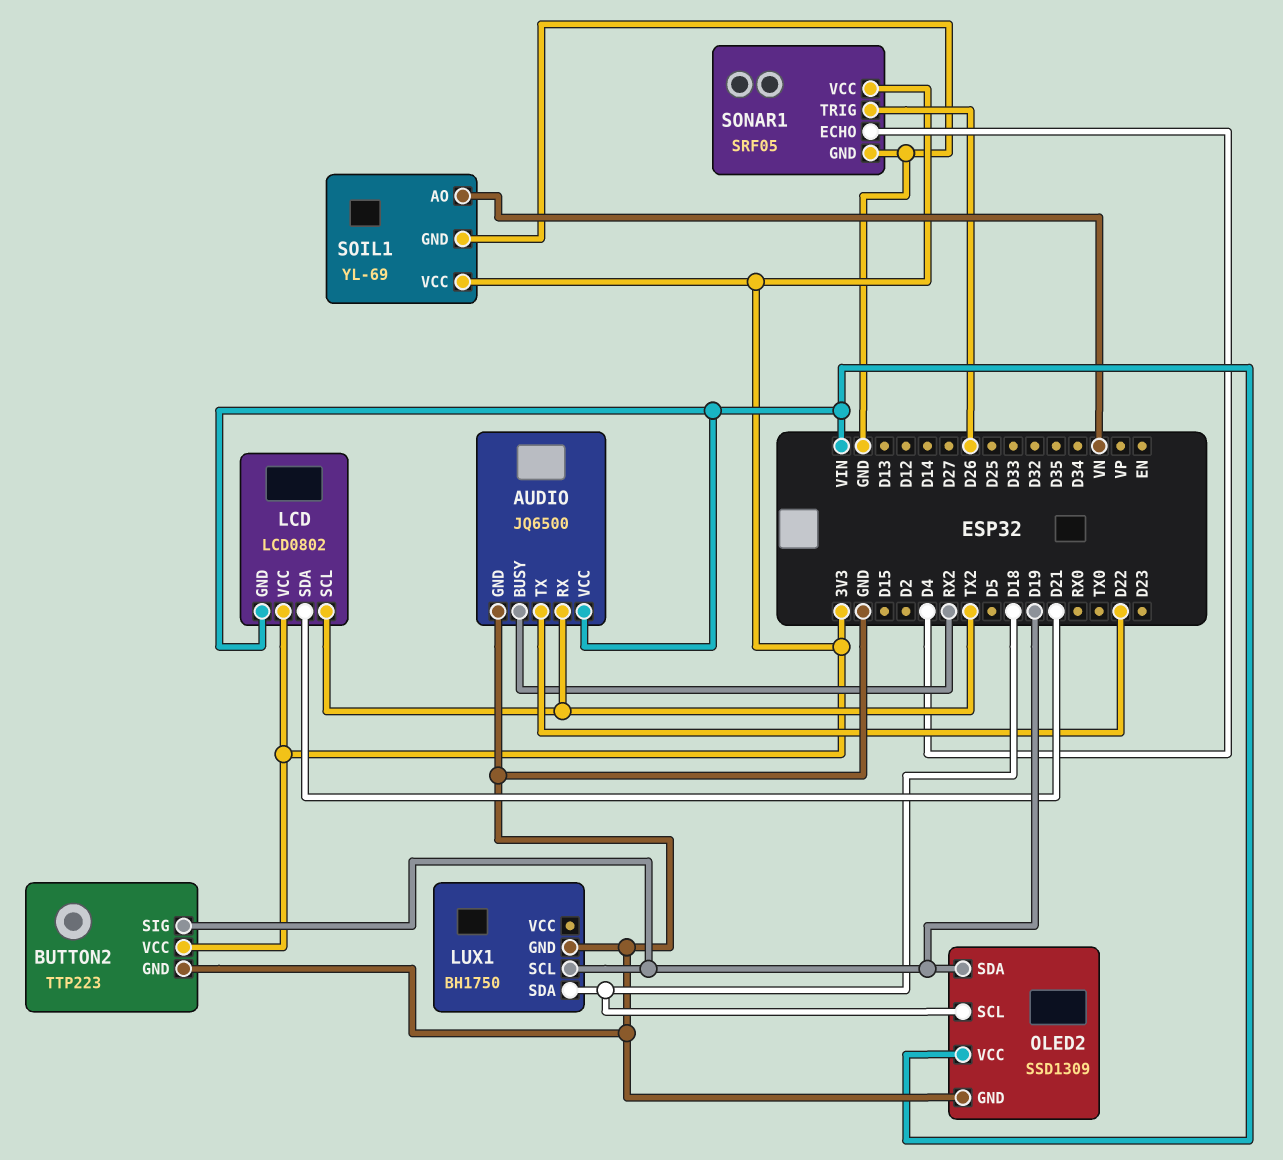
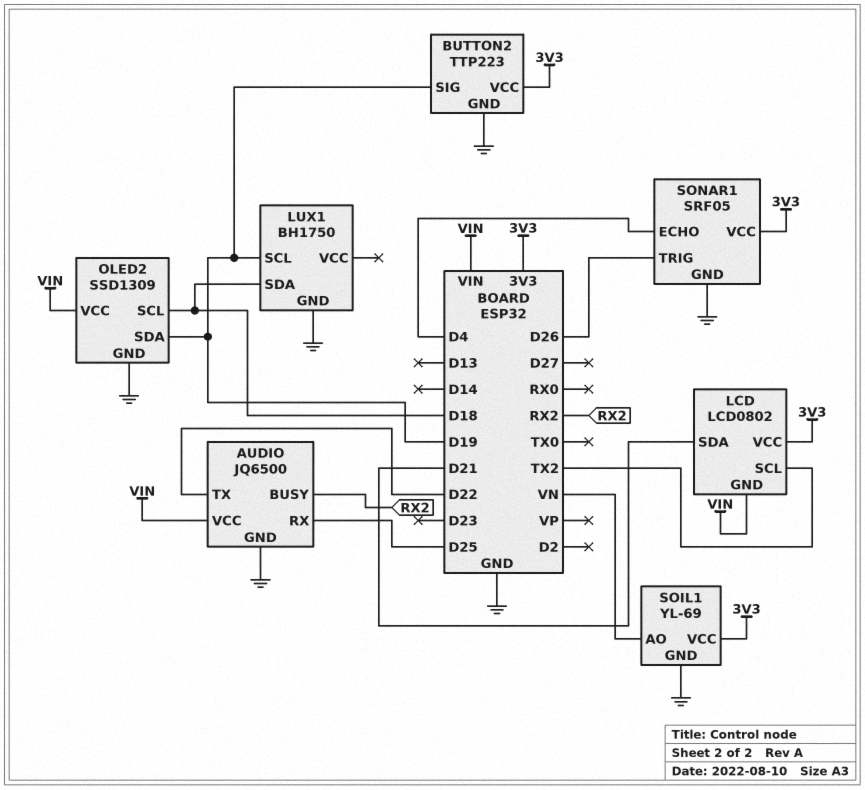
AUDIO pin RX: TX2 -> D25

